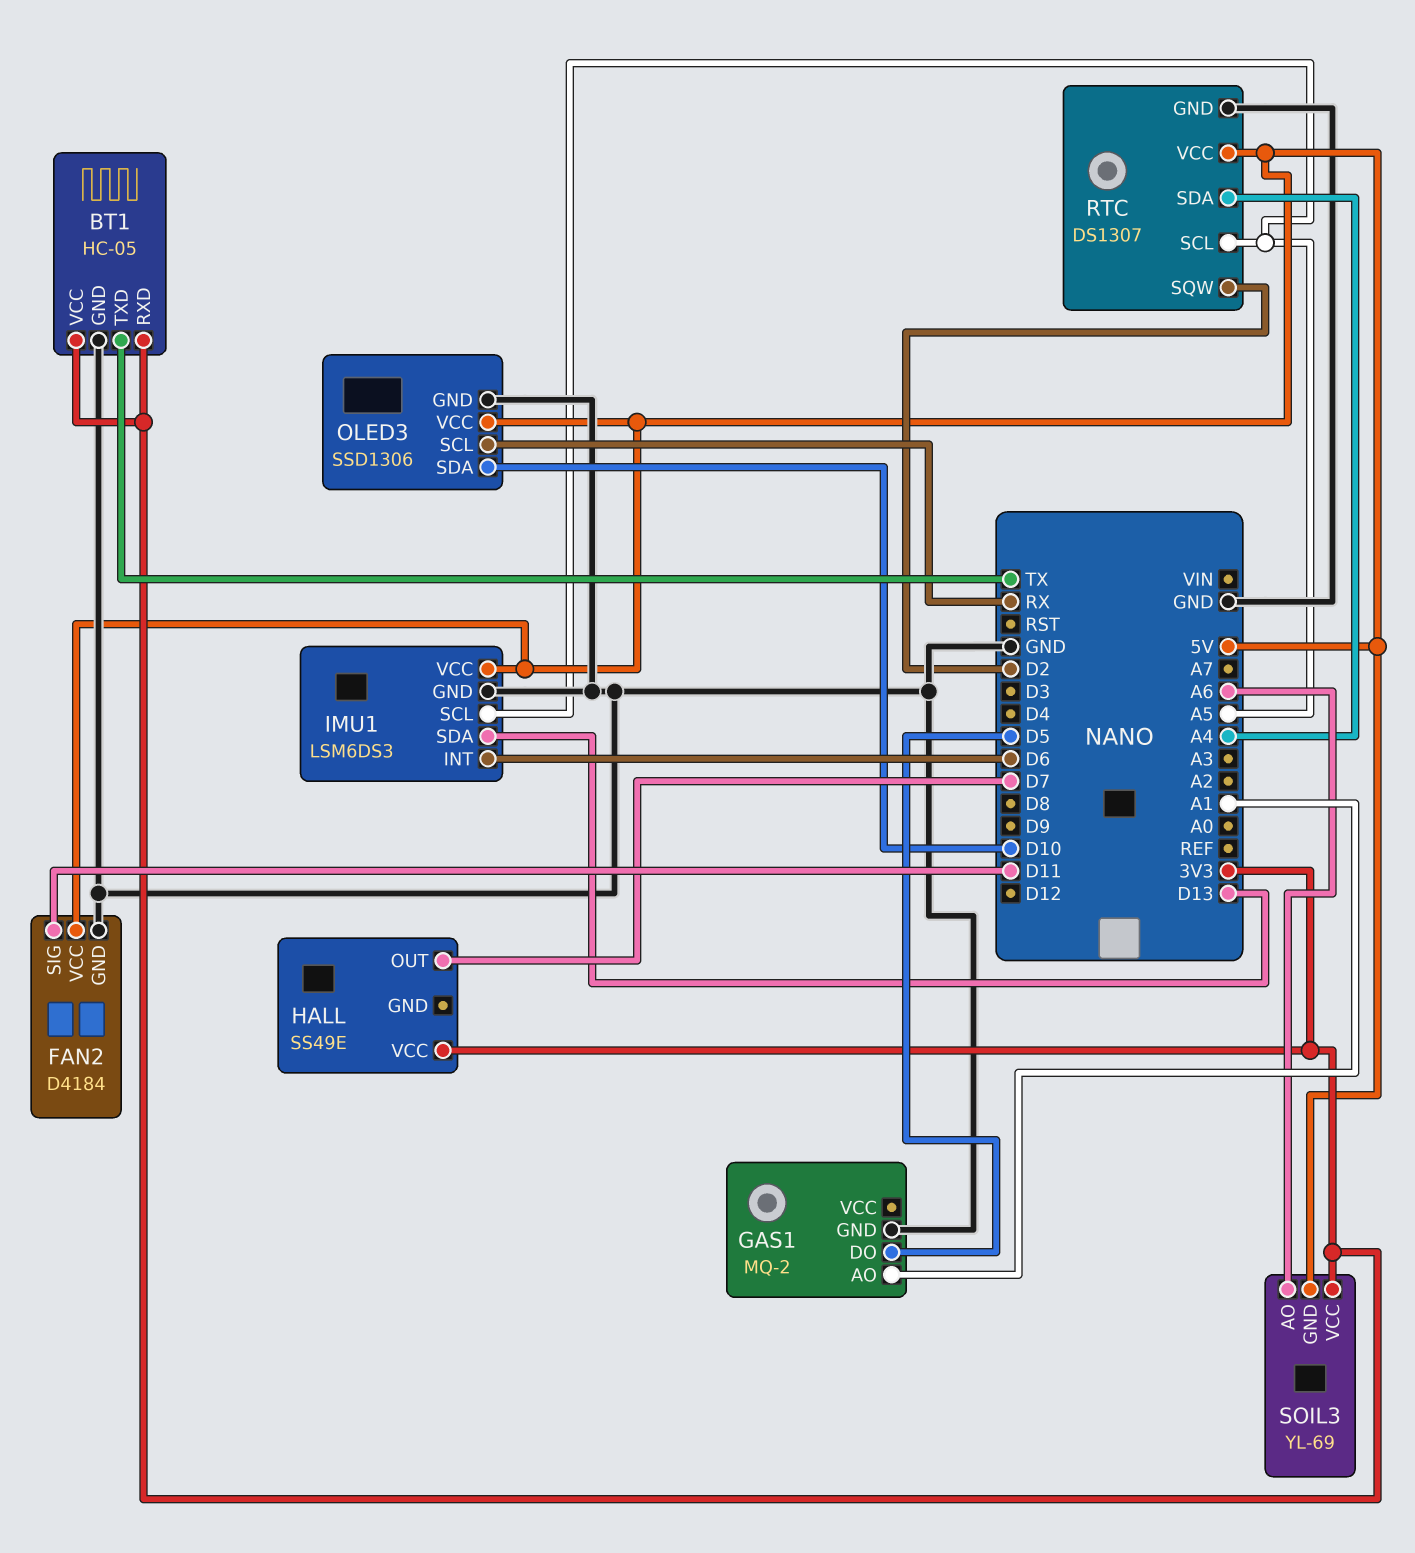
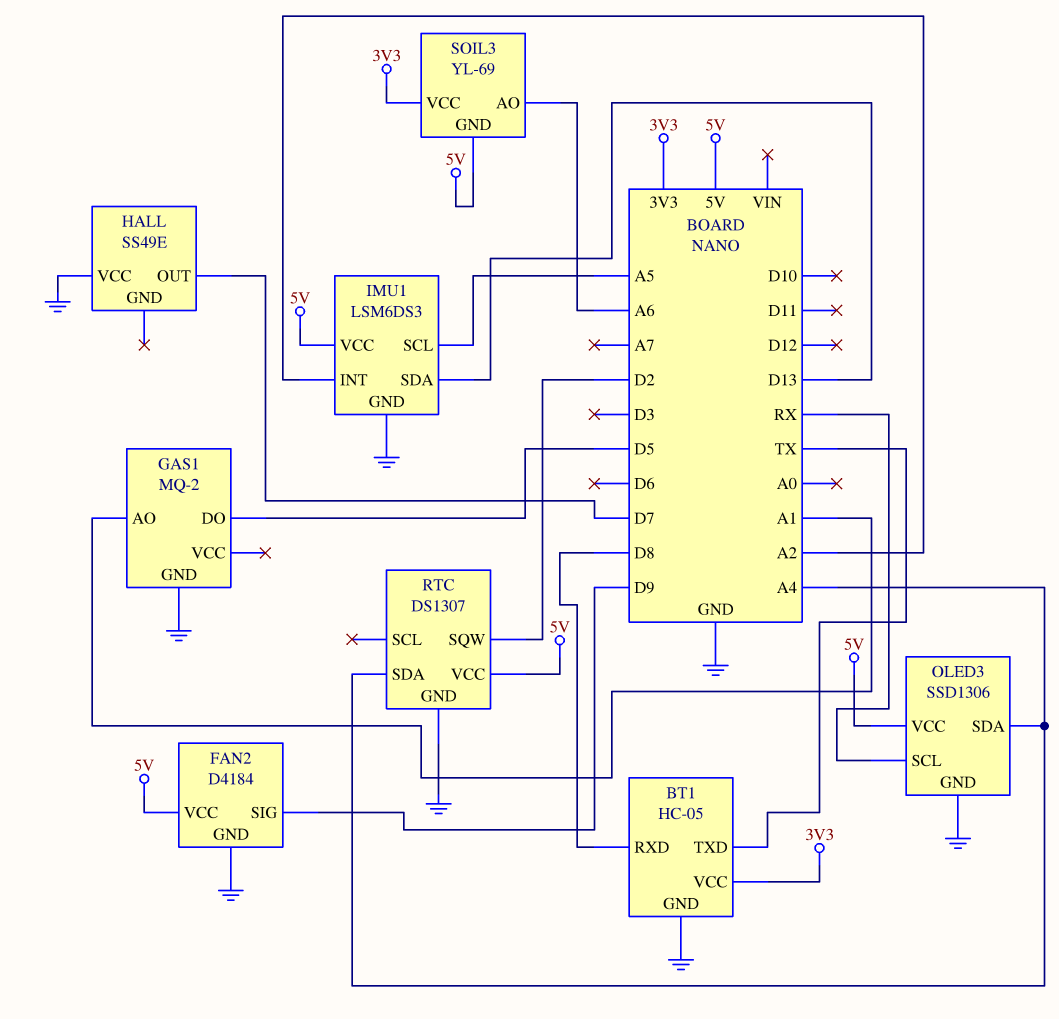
BT1 pin RXD: 3V3 -> D8
FAN2 pin SIG: D11 -> D9
HALL pin VCC: 3V3 -> GND
IMU1 pin INT: D6 -> A2
OLED3 pin SDA: D10 -> A4
RTC pin SCL: A5 -> none

